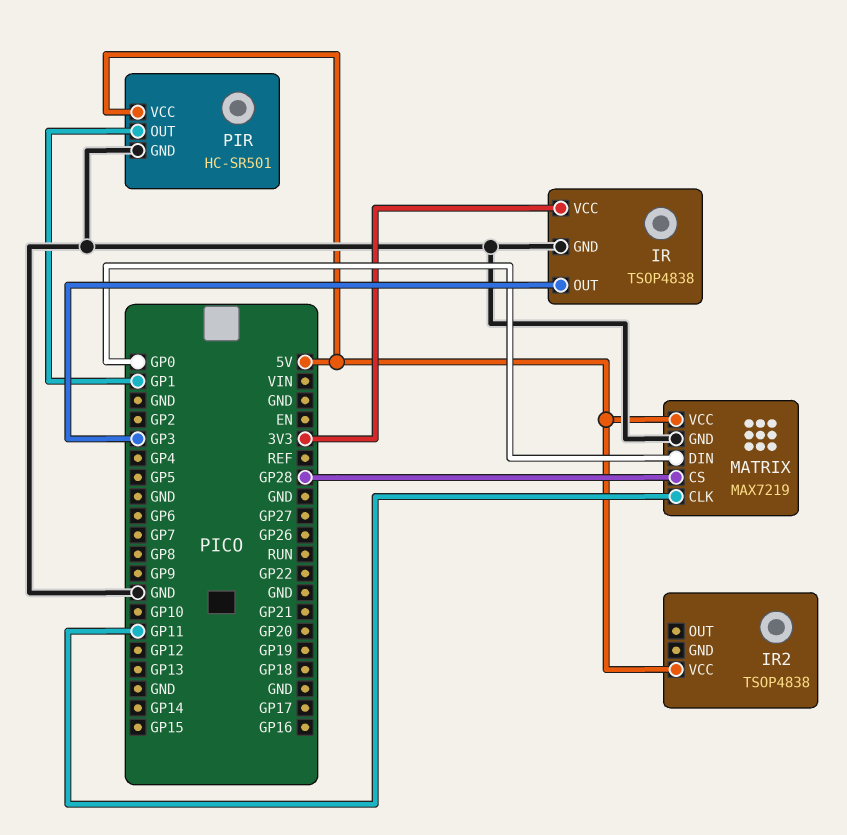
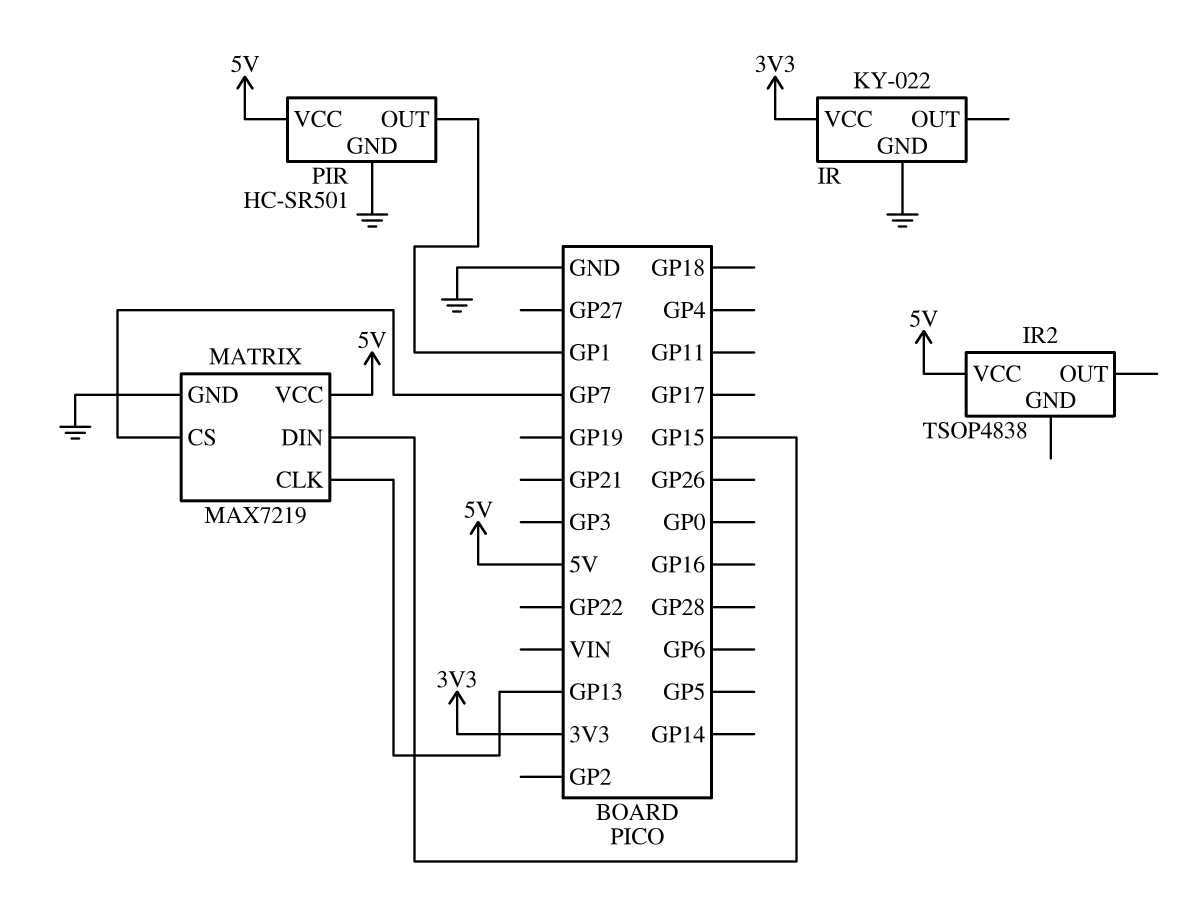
IR: TSOP4838 -> KY-022
IR pin OUT: GP3 -> none
MATRIX pin CLK: GP11 -> GP13
MATRIX pin CS: GP28 -> GP7
MATRIX pin DIN: GP0 -> GP15

